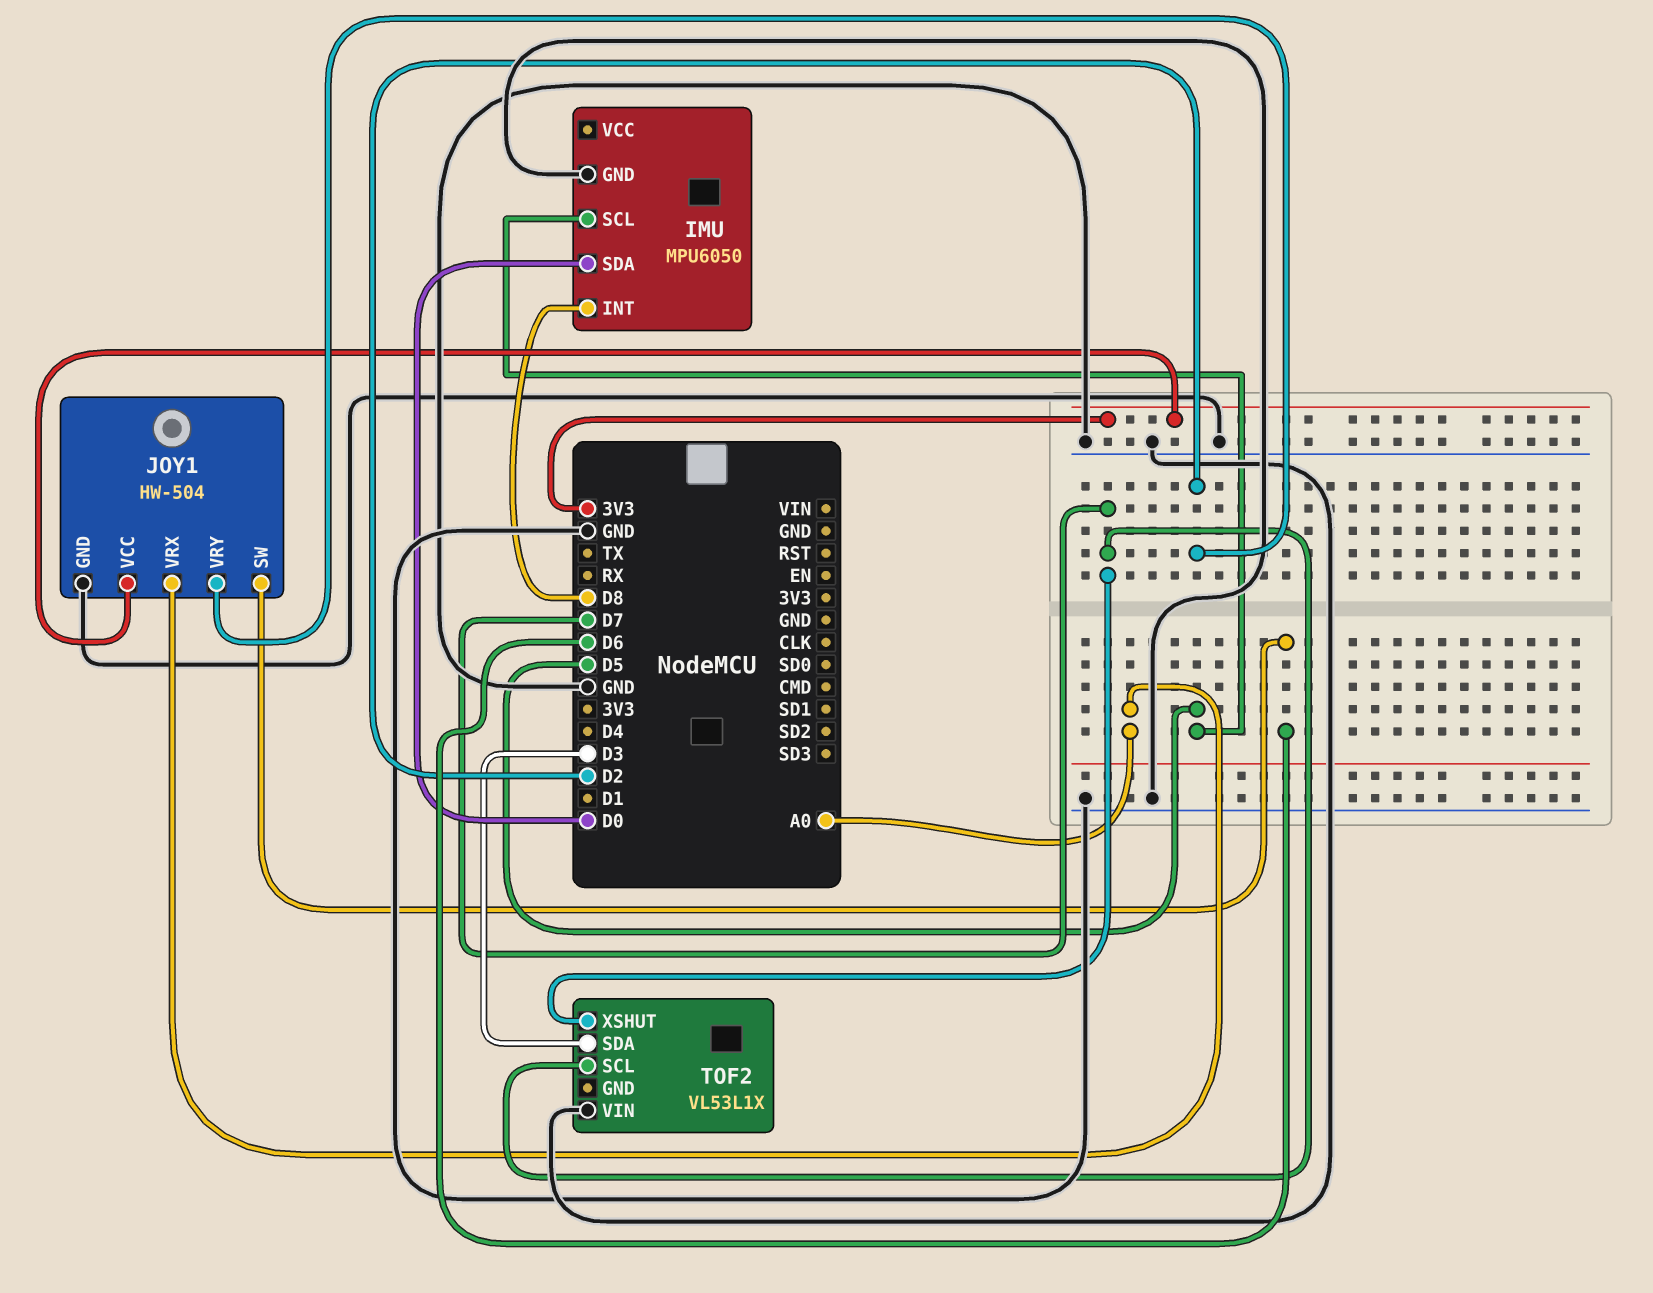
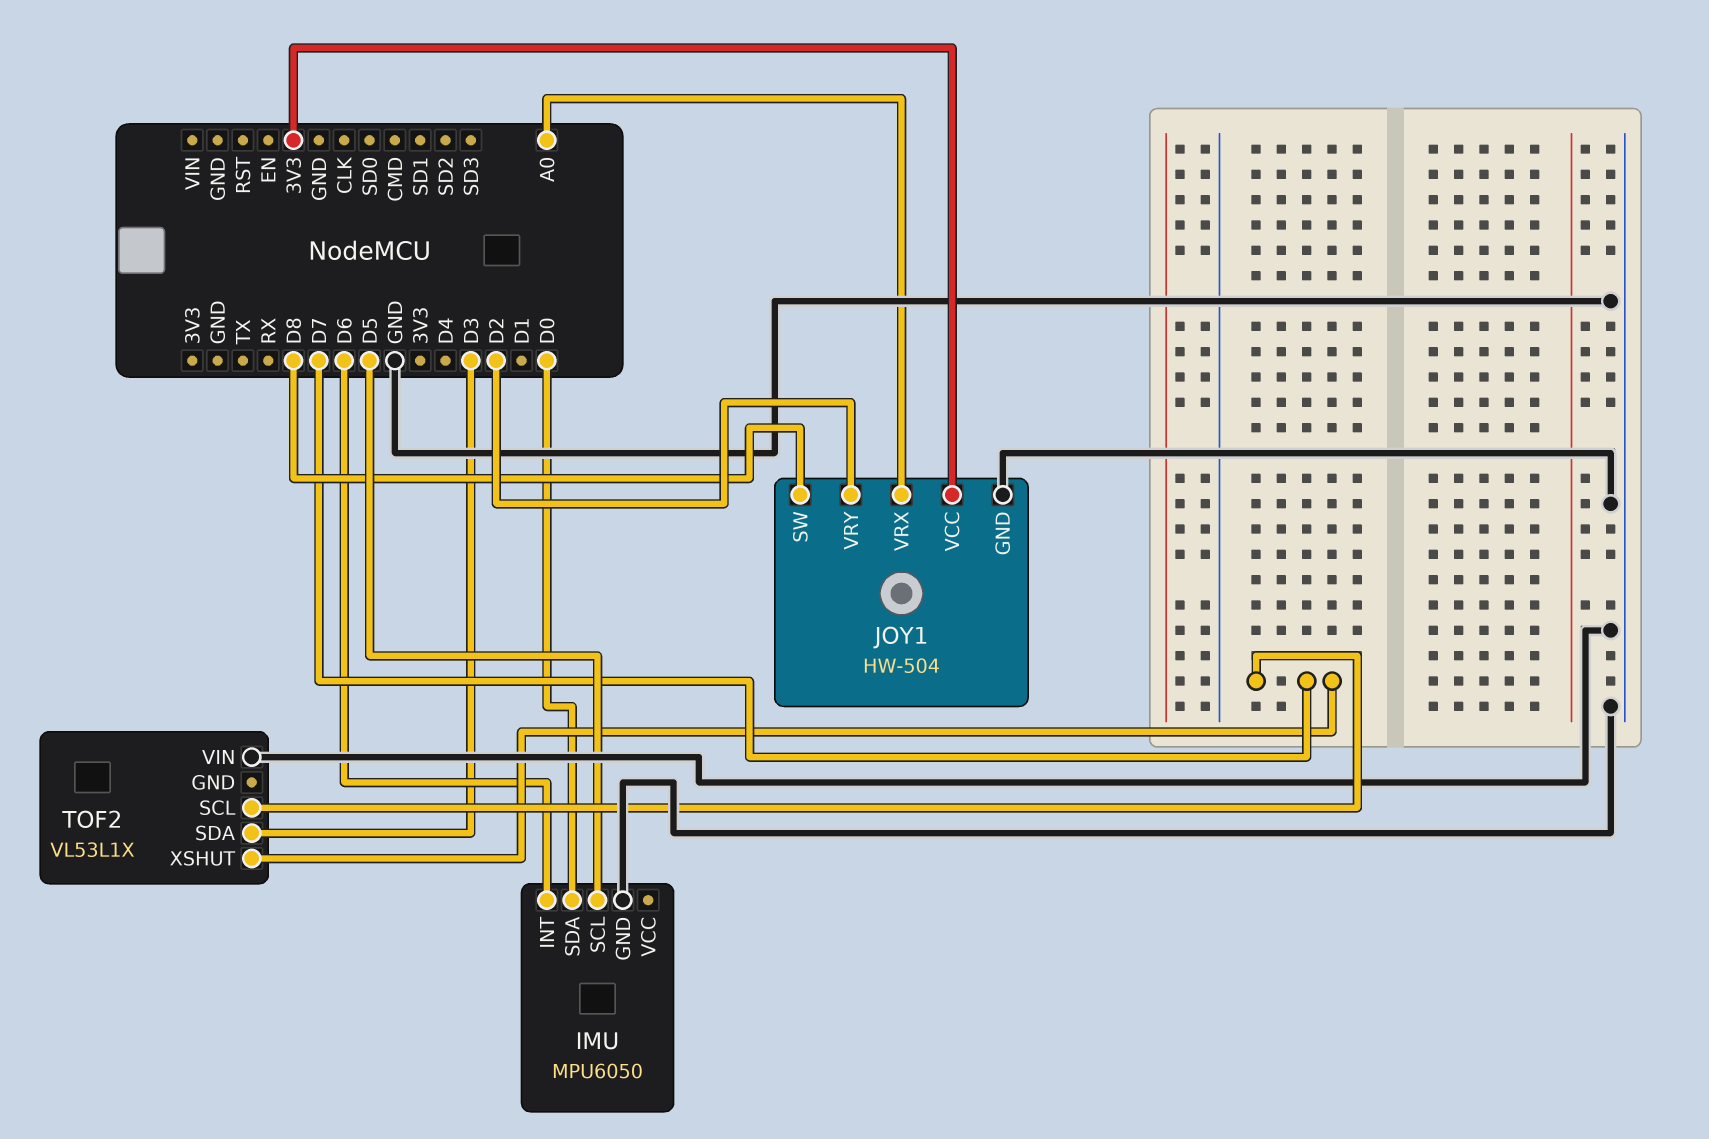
IMU pin INT: D8 -> D6
JOY1 pin SW: D6 -> D8

